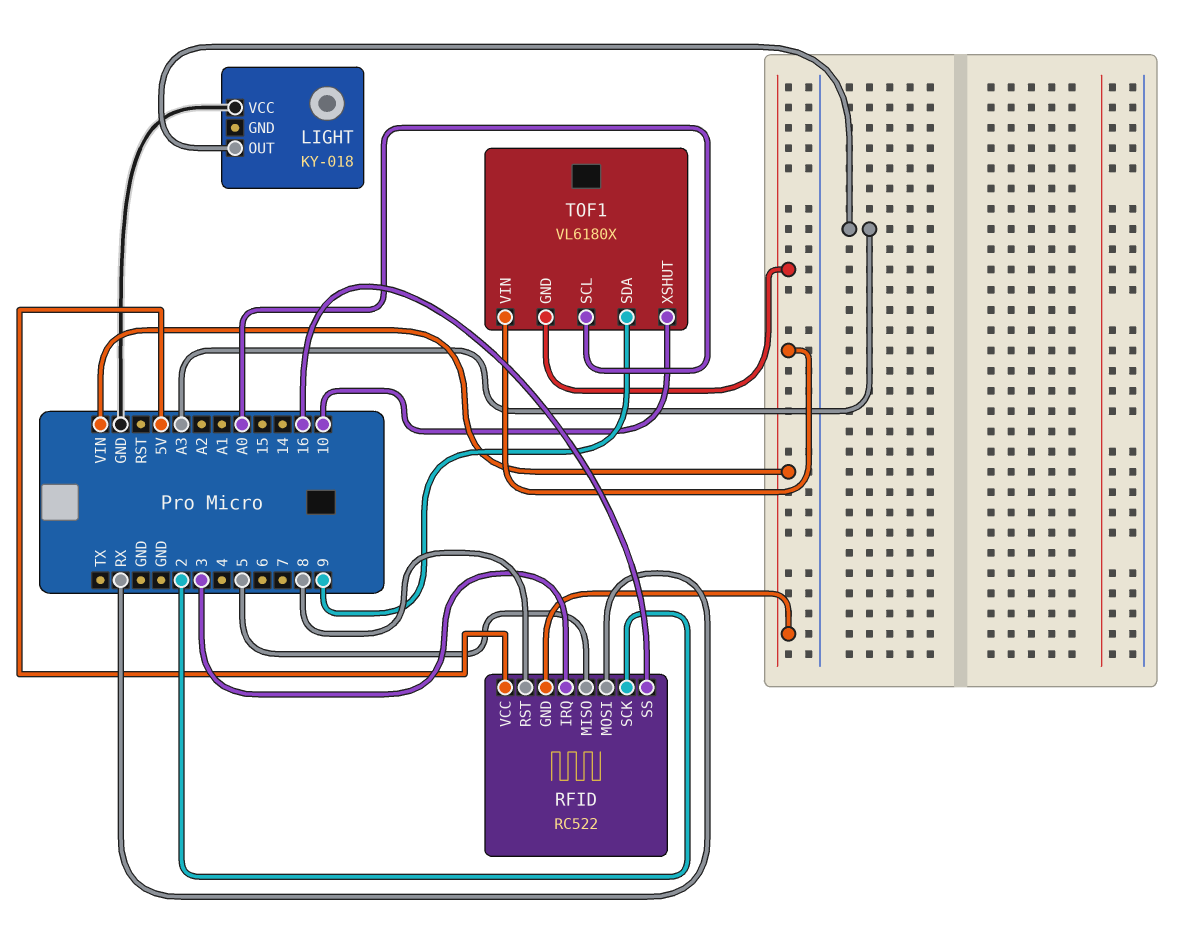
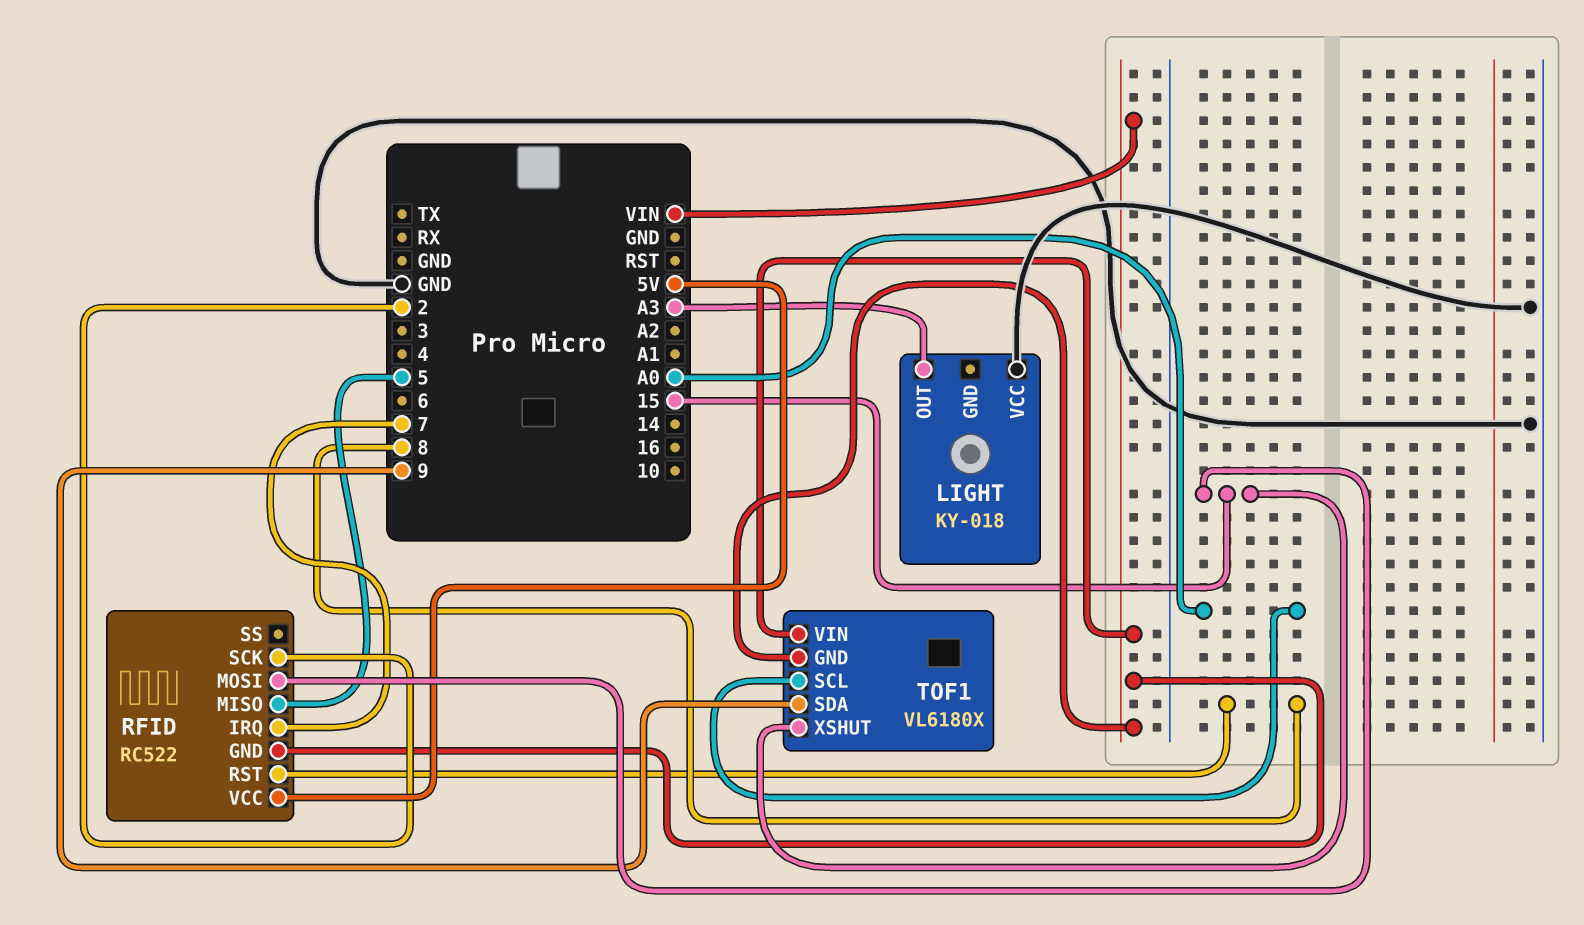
RFID pin IRQ: 3 -> 7
RFID pin MOSI: RX -> 15
RFID pin SS: 16 -> none
TOF1 pin XSHUT: 10 -> 15

